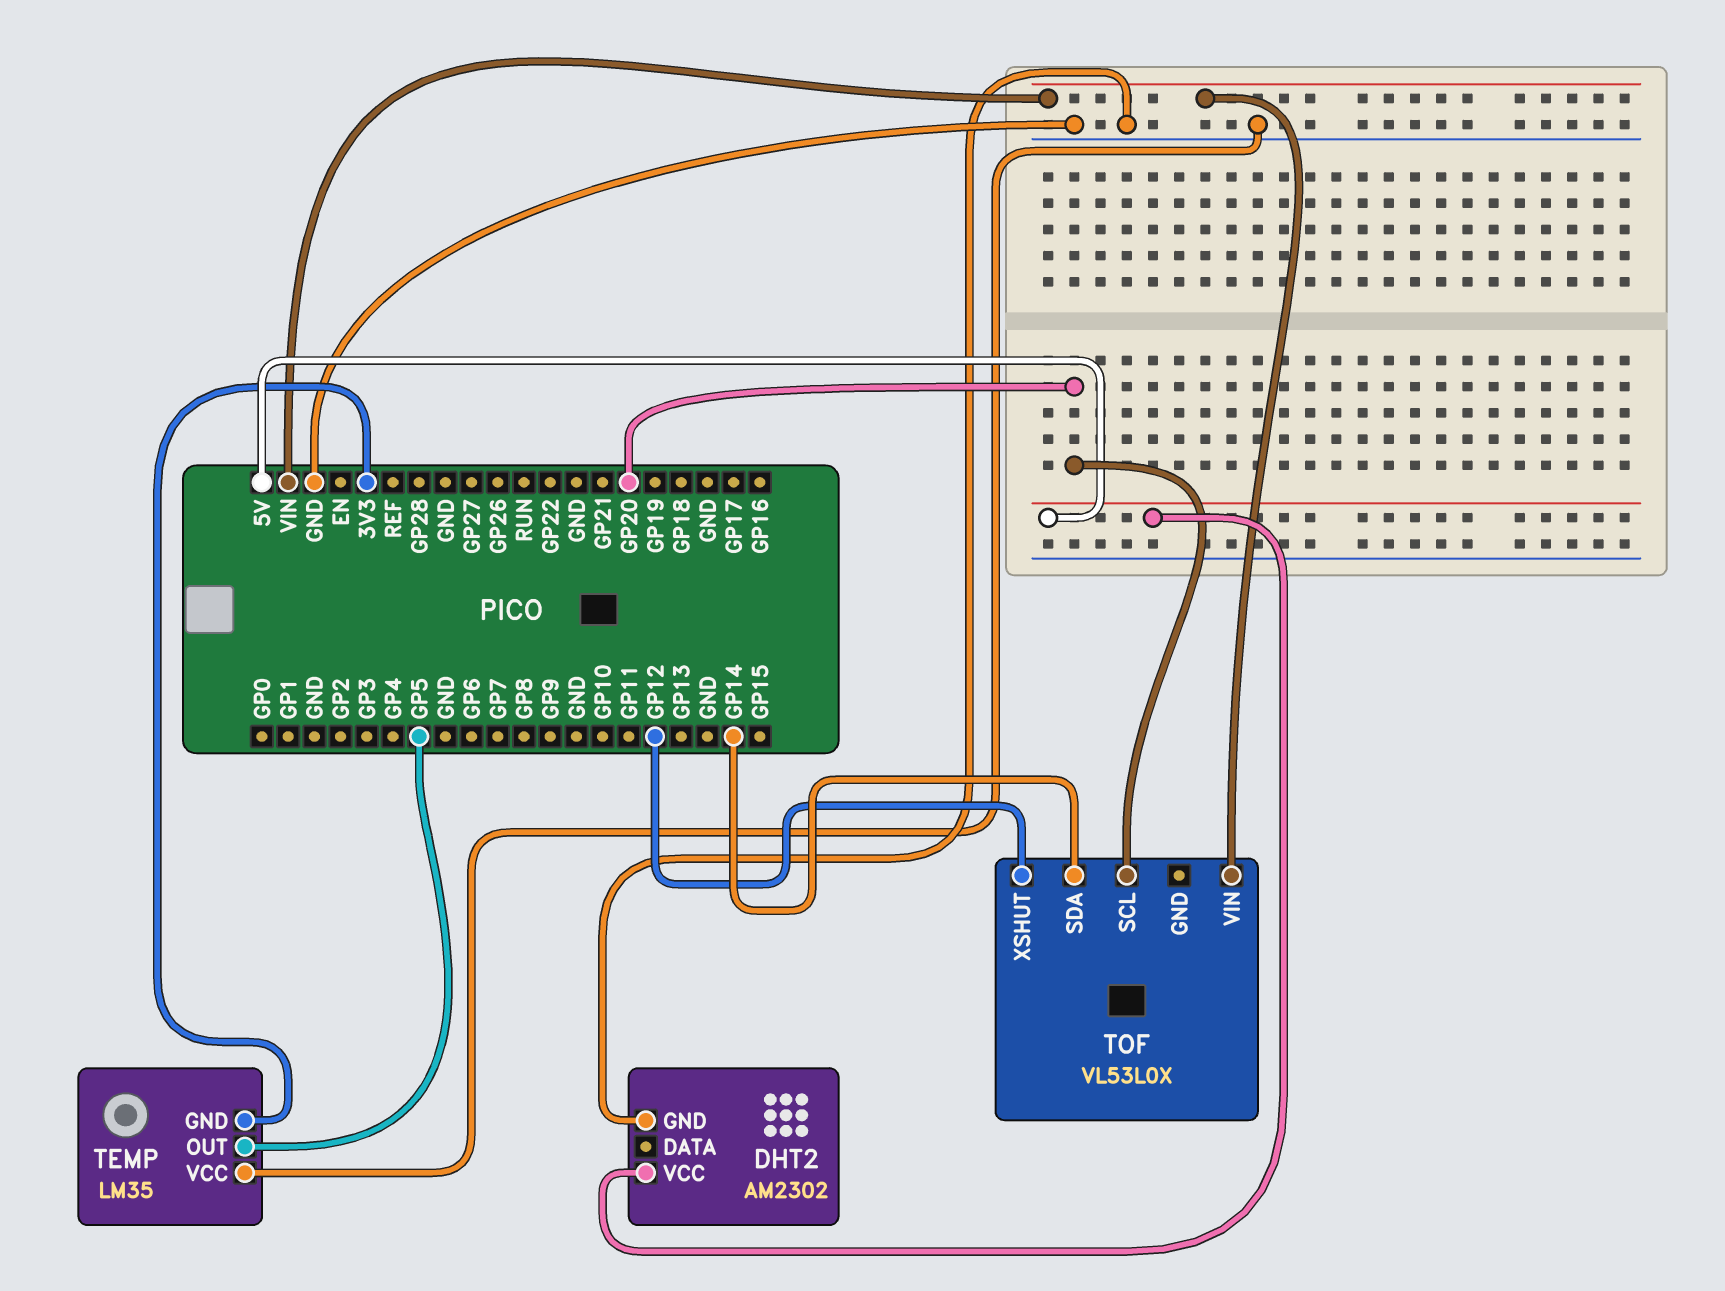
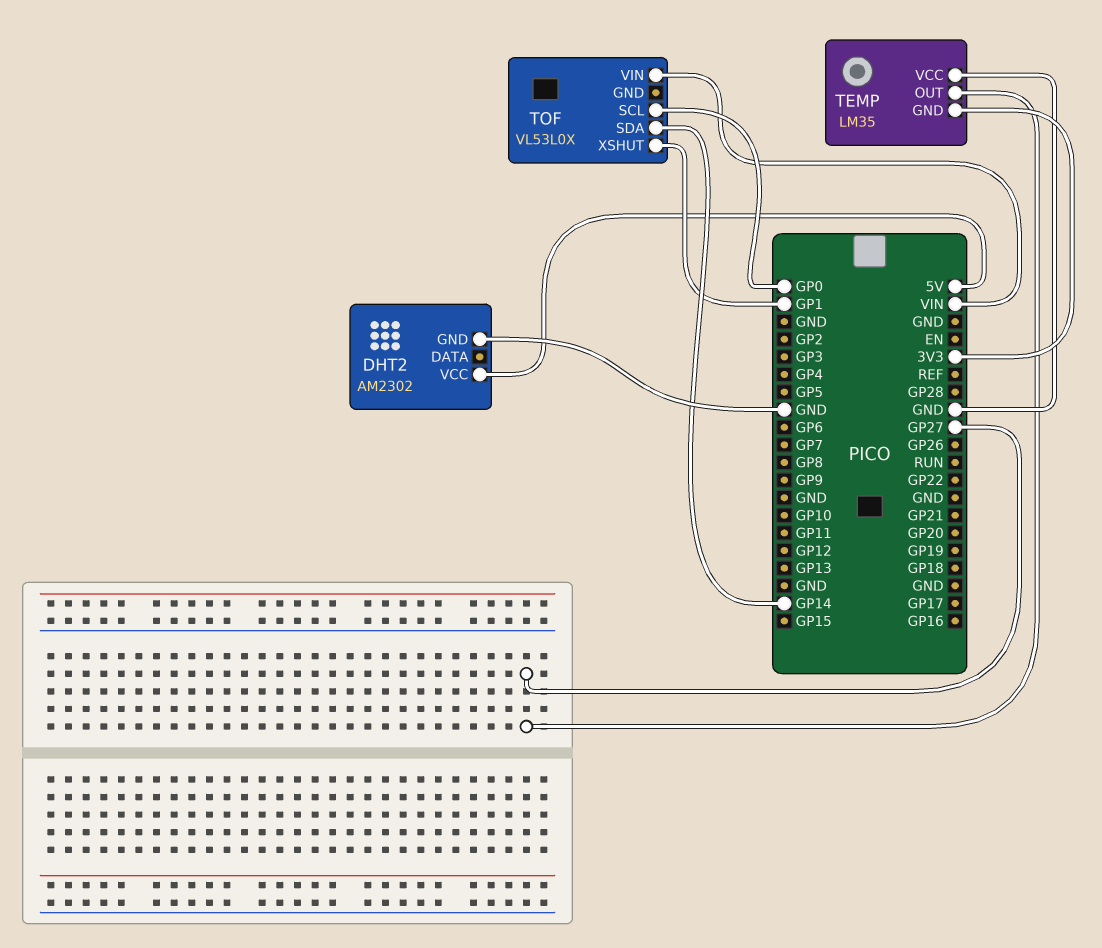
TEMP pin OUT: GP5 -> GP27
TOF pin SCL: GP20 -> GP0
TOF pin XSHUT: GP12 -> GP1

